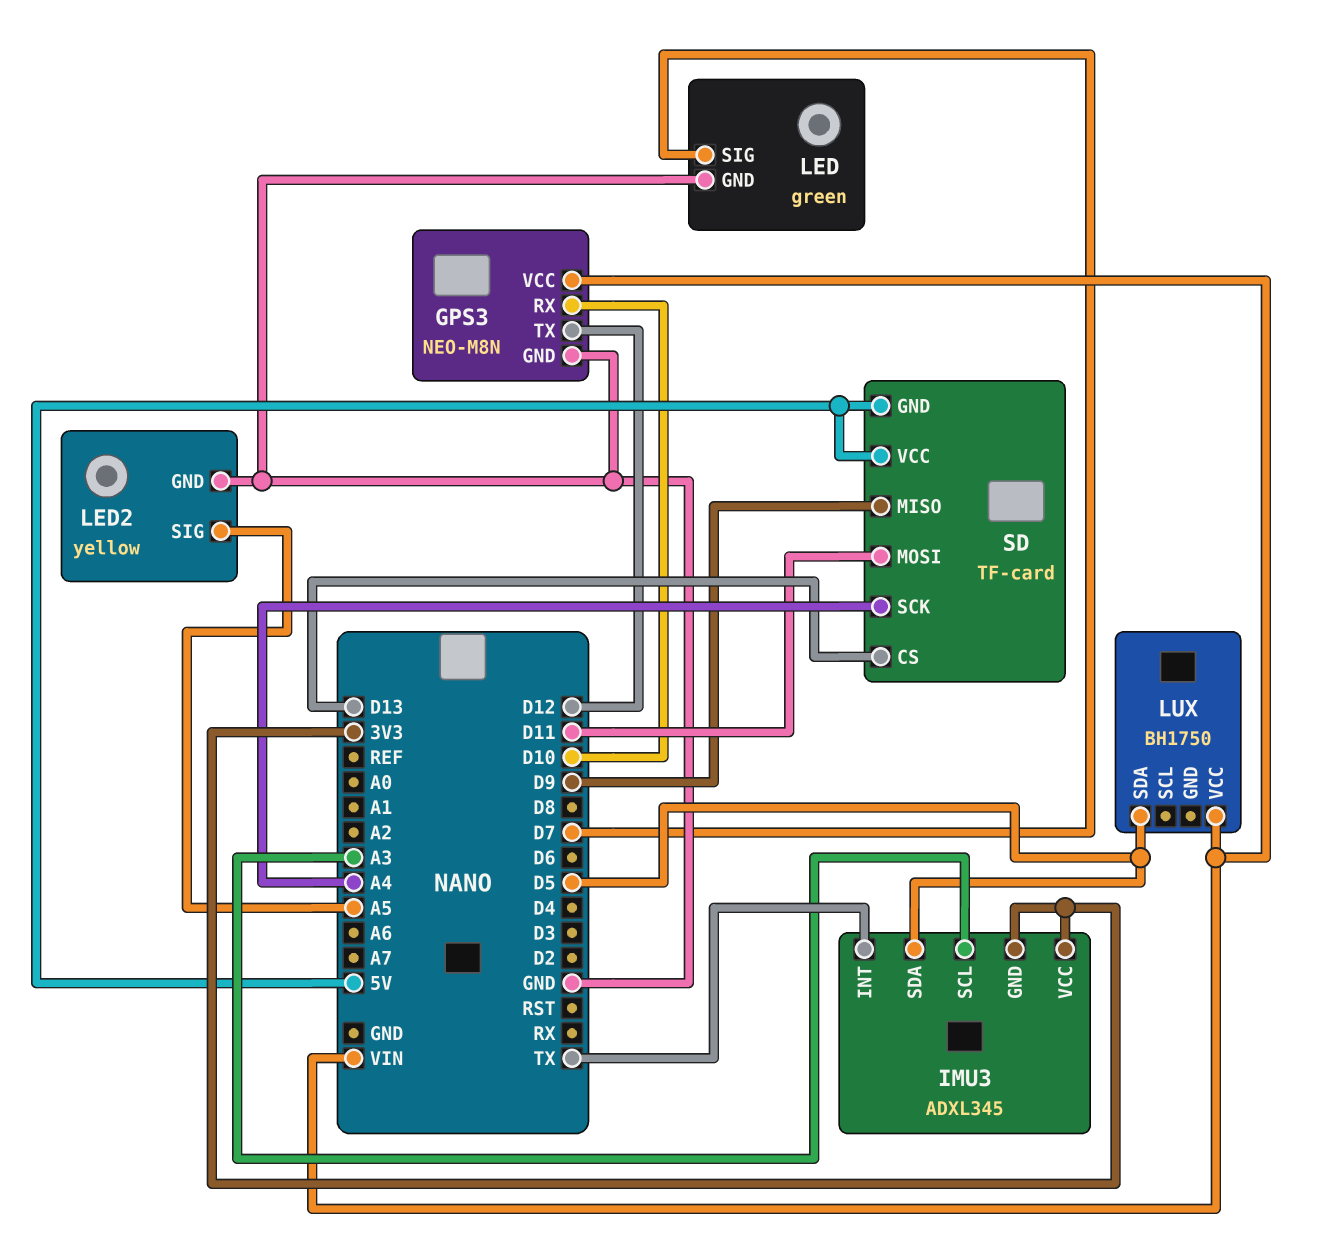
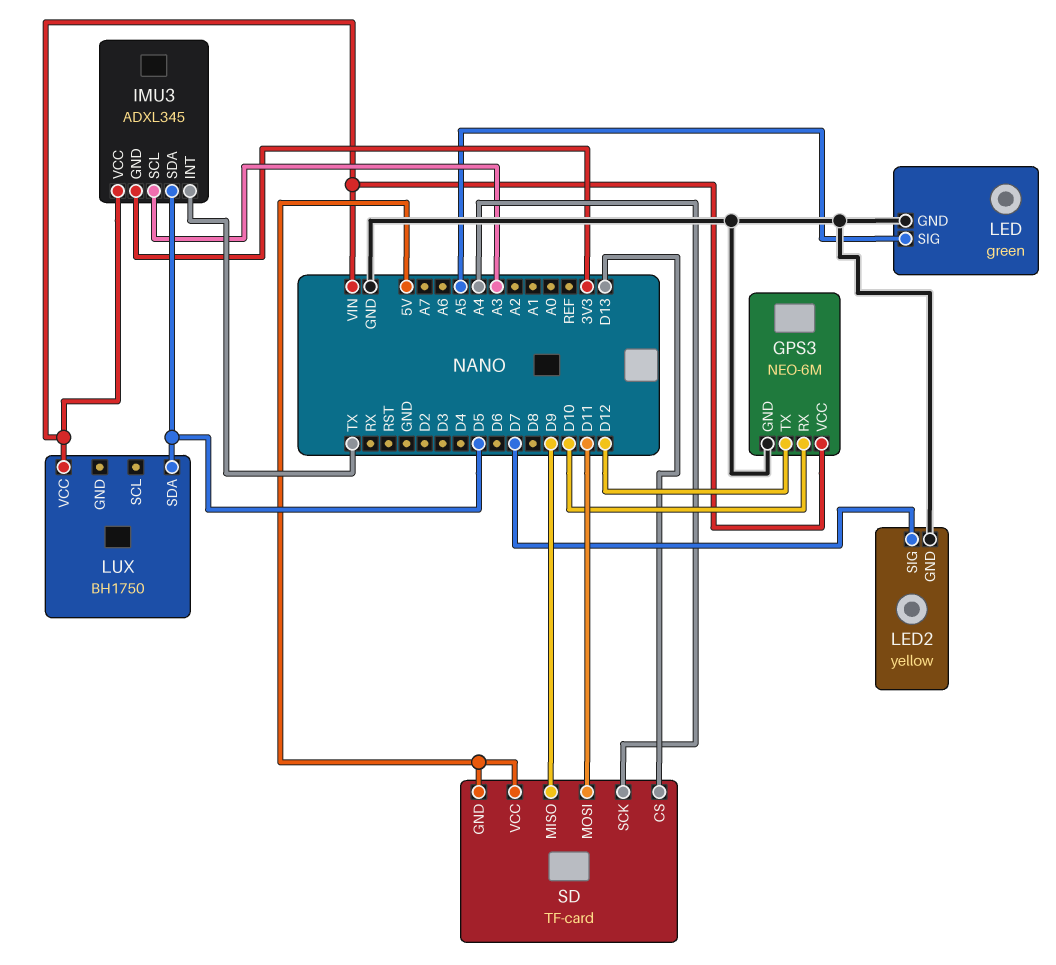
GPS3: NEO-M8N -> NEO-6M
IMU3 pin VCC: 3V3 -> VIN
LED pin SIG: D7 -> A5
LED2 pin SIG: A5 -> D7

